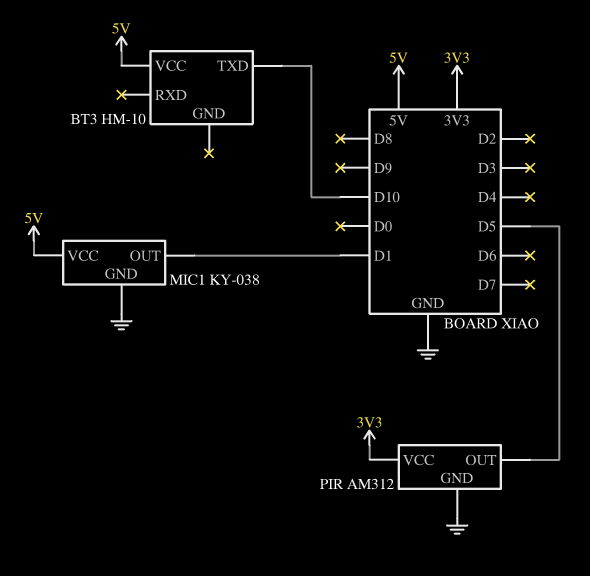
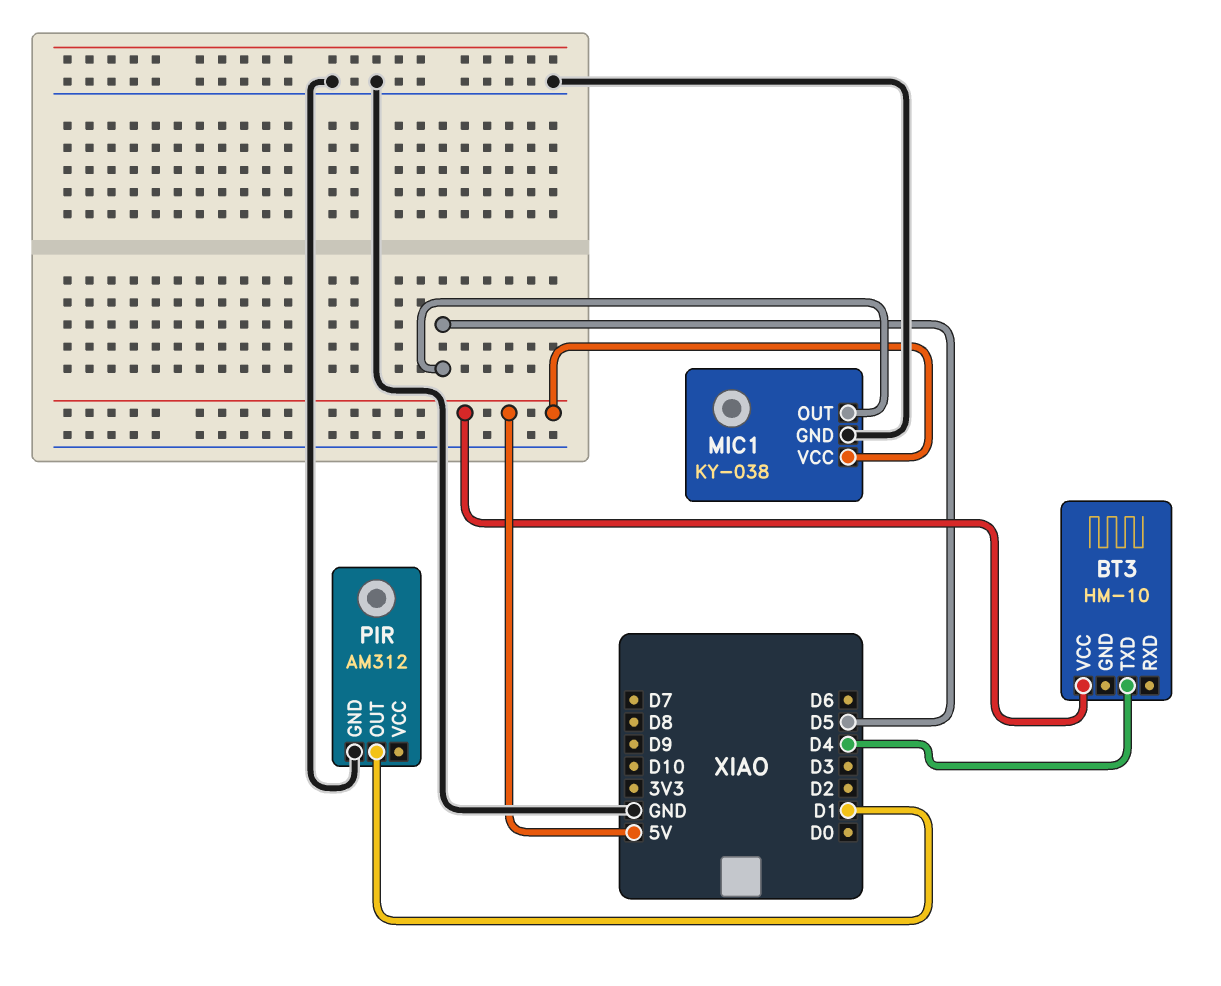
BT3 pin TXD: D10 -> D4
MIC1 pin OUT: D1 -> D5
PIR pin OUT: D5 -> D1
PIR pin VCC: 3V3 -> none

